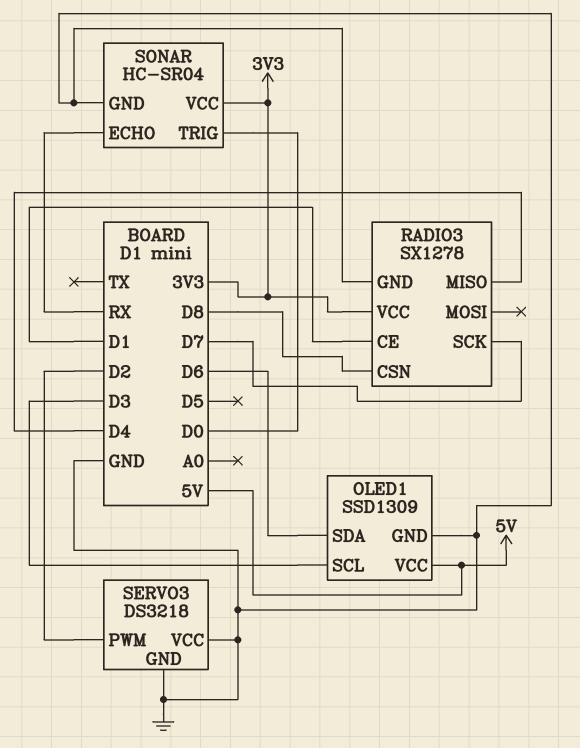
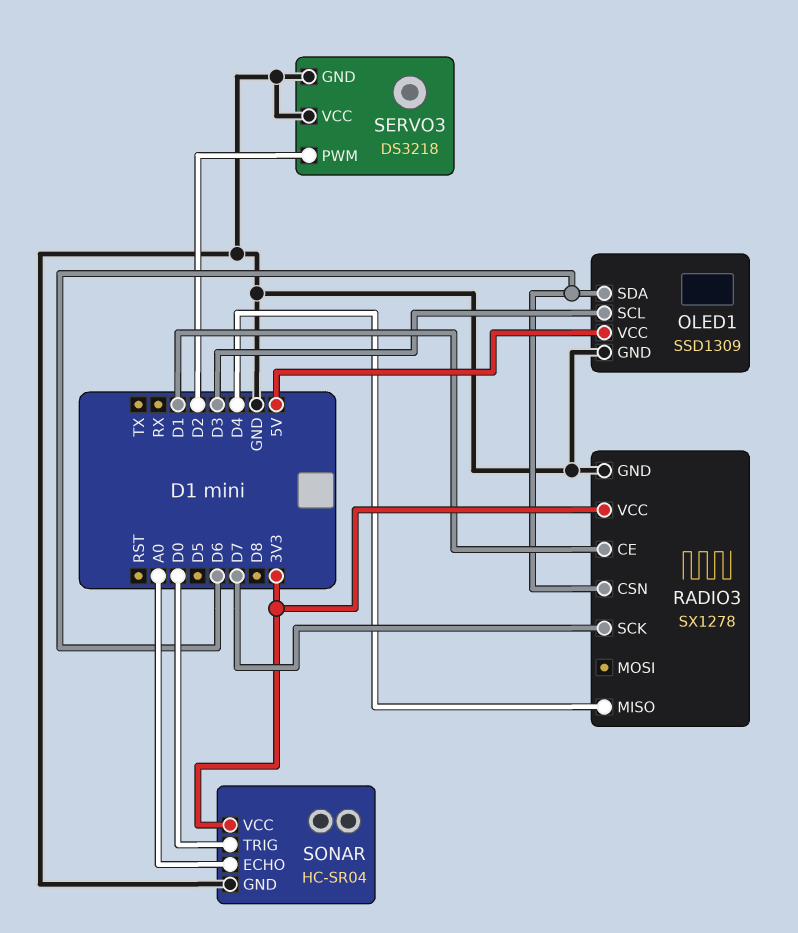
RADIO3 pin CSN: D8 -> D6
SONAR pin ECHO: RX -> A0

